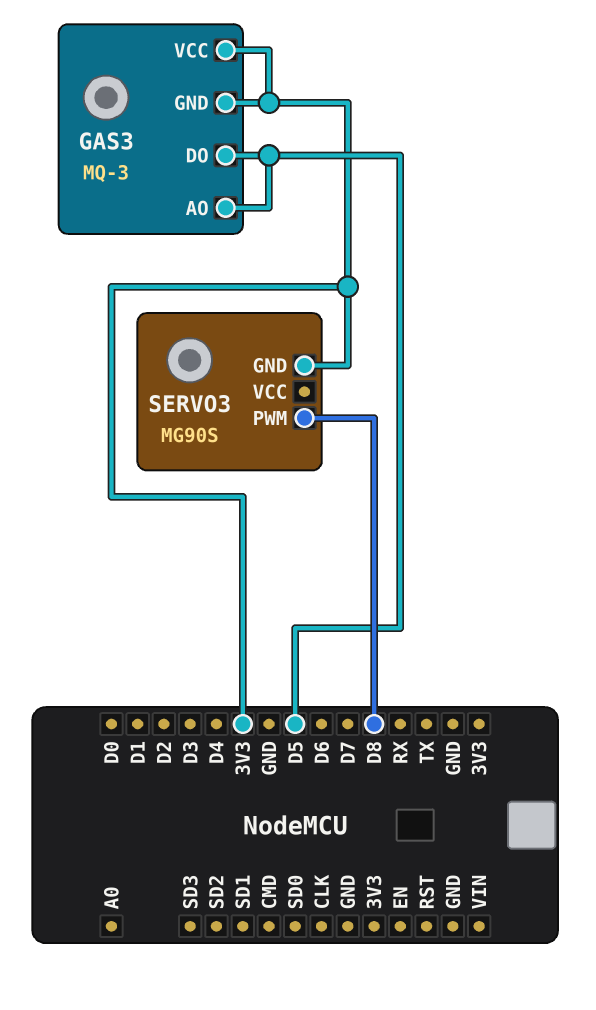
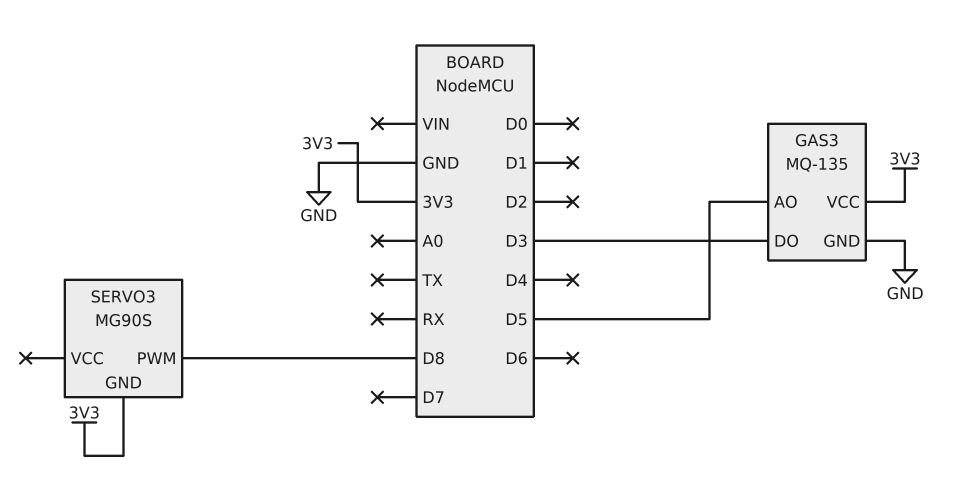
GAS3: MQ-3 -> MQ-135
GAS3 pin DO: D5 -> D3
GAS3 pin GND: 3V3 -> GND

